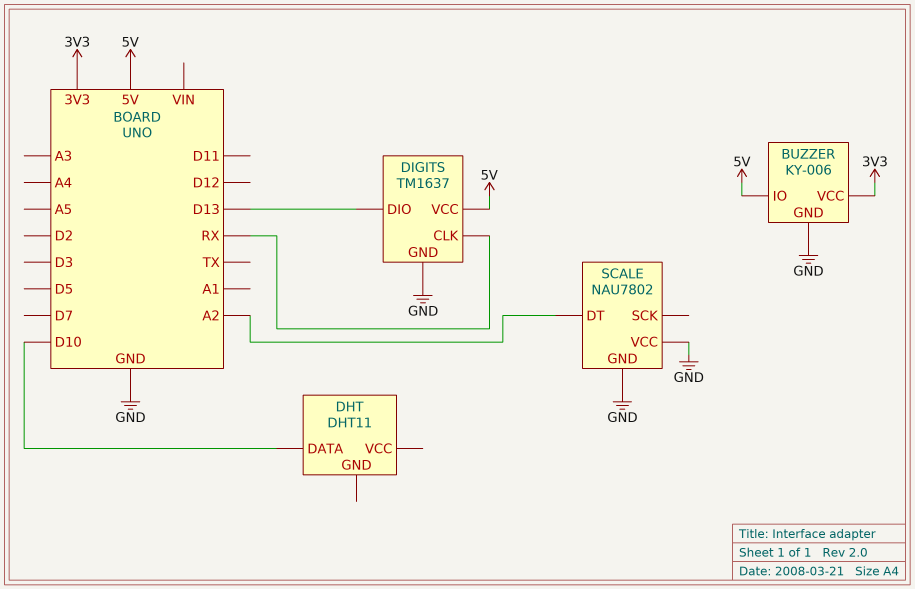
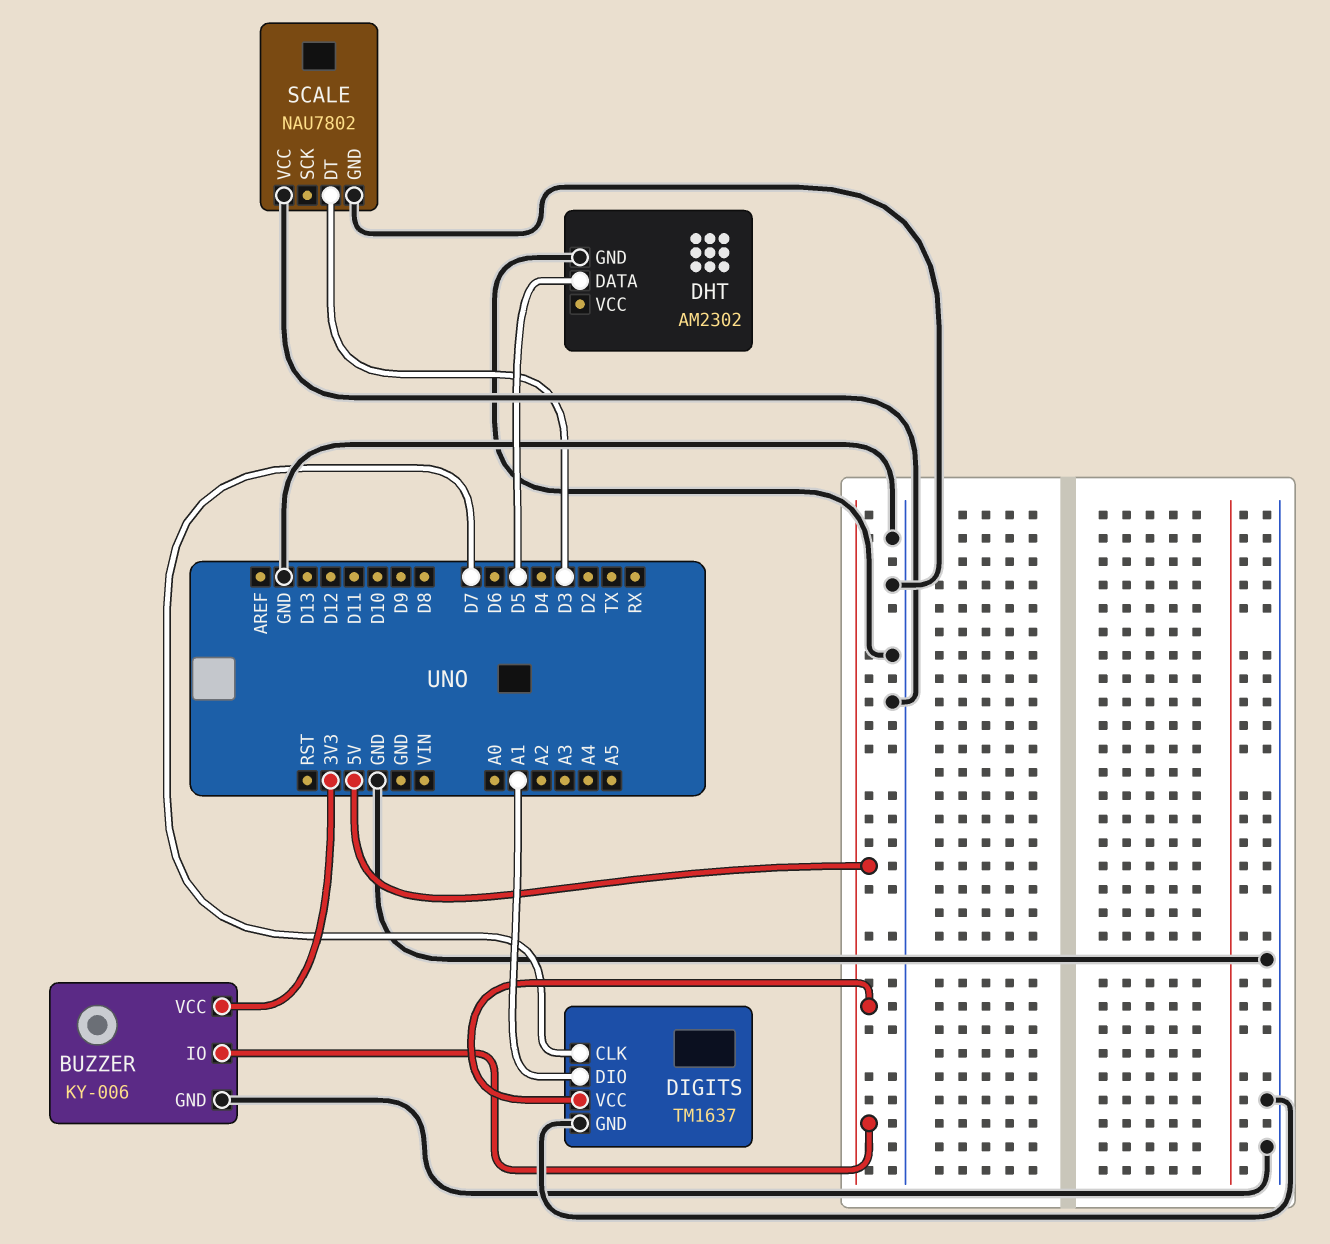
DHT: DHT11 -> AM2302
DHT pin DATA: D10 -> D5
DHT pin GND: none -> GND
DIGITS pin CLK: RX -> D7
DIGITS pin DIO: D13 -> A1
SCALE pin DT: A2 -> D3

